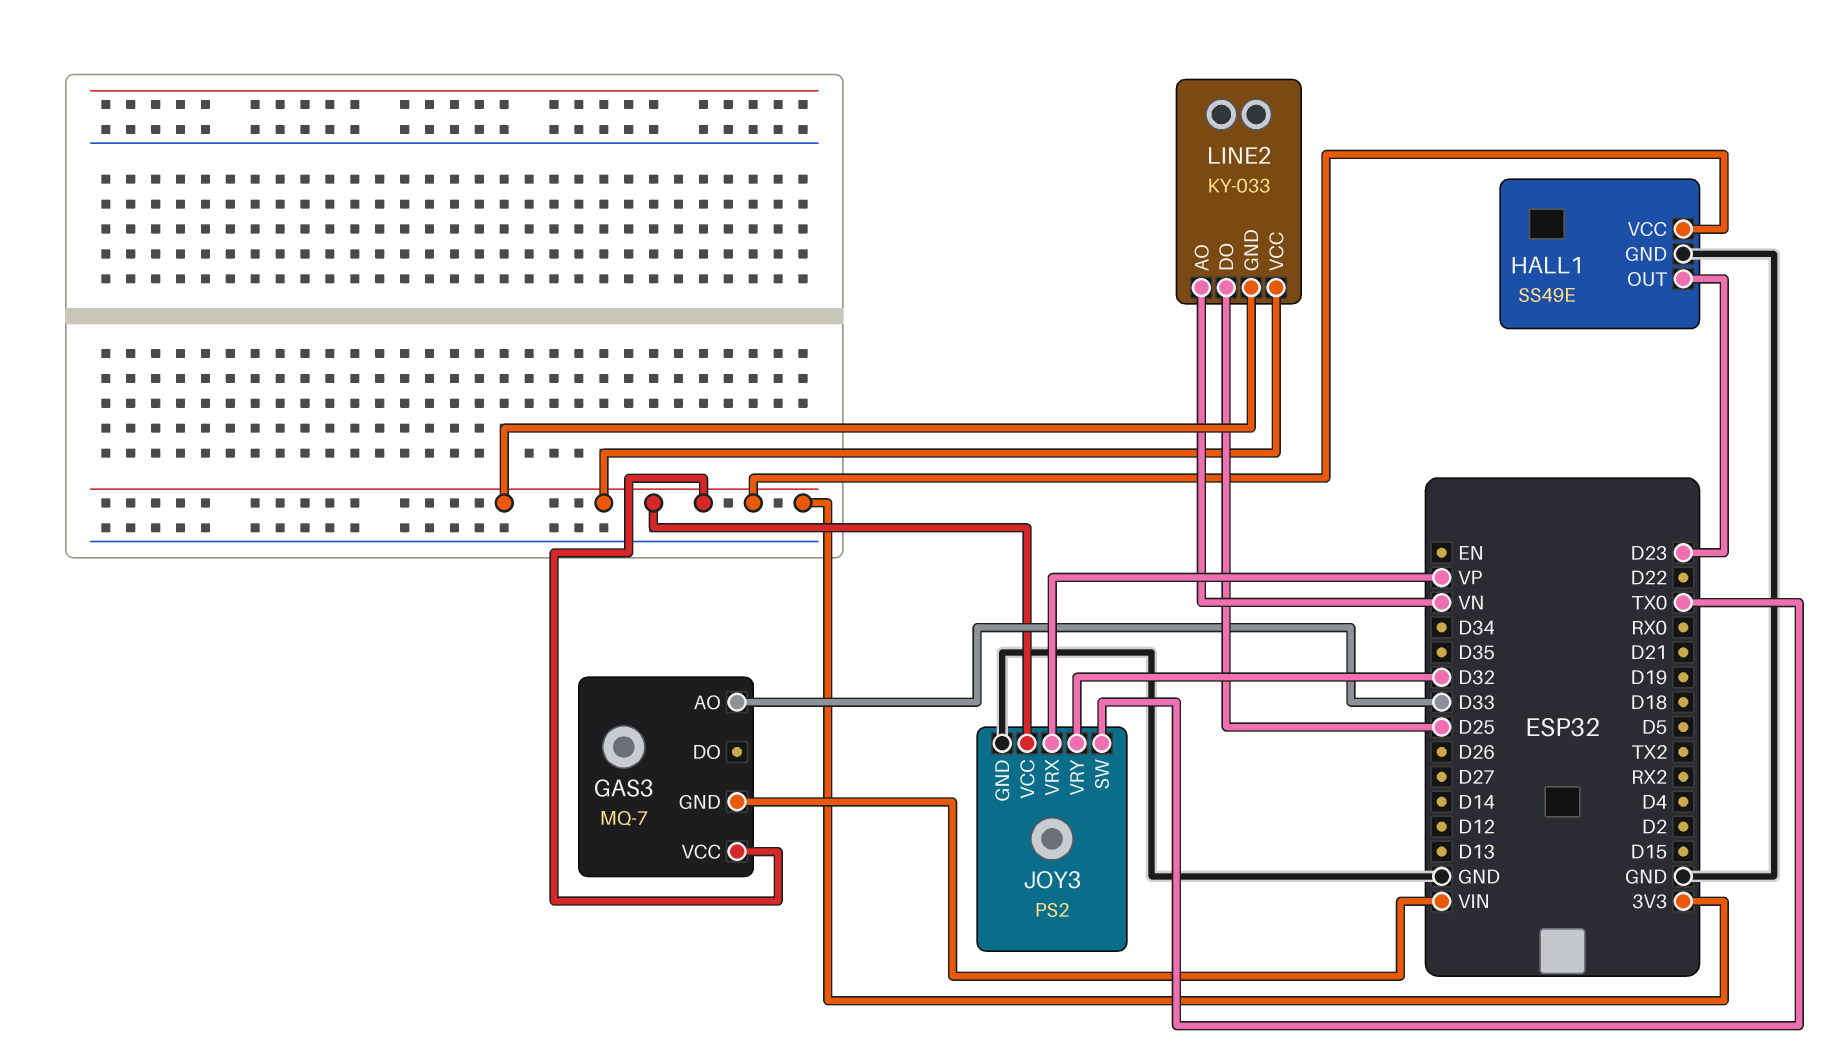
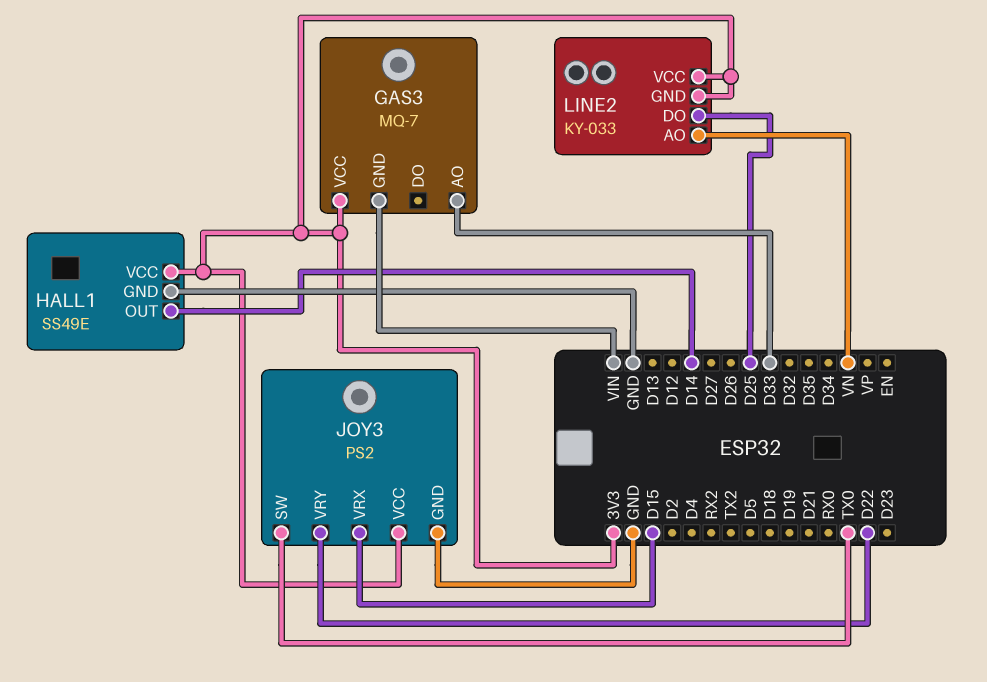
HALL1 pin OUT: D23 -> D14
JOY3 pin VRX: VP -> D15
JOY3 pin VRY: D32 -> D22

